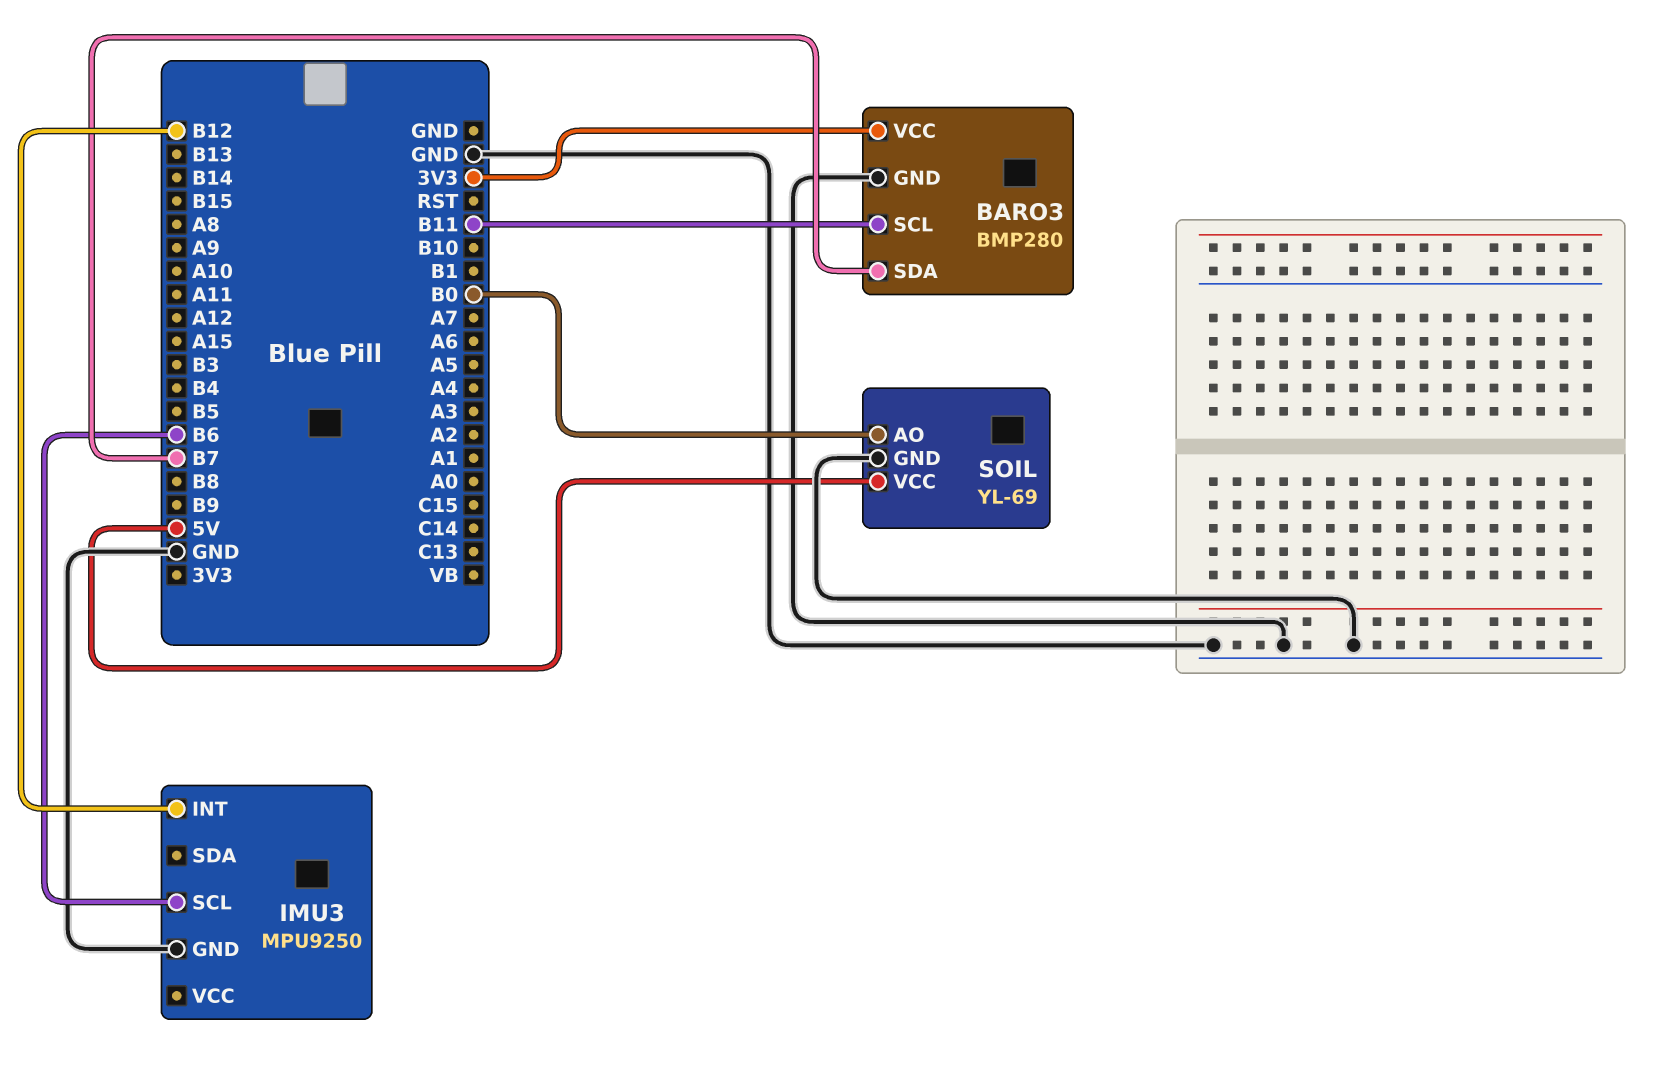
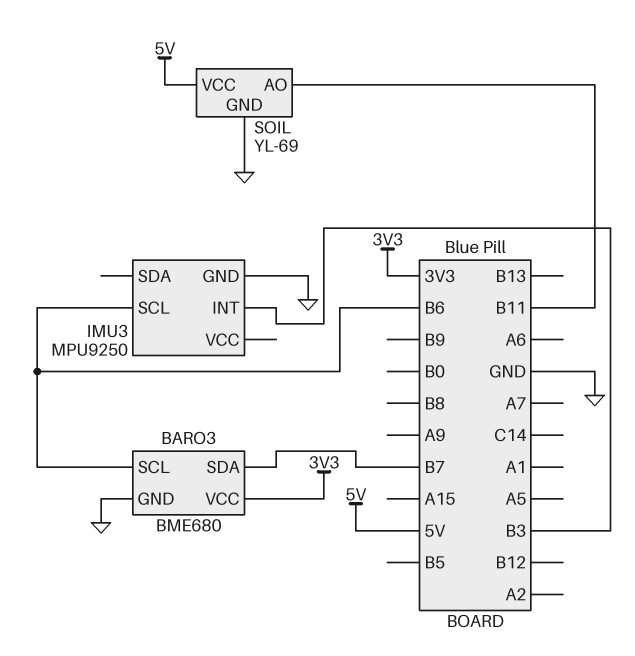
BARO3: BMP280 -> BME680
BARO3 pin SCL: B11 -> B6
IMU3 pin INT: B12 -> B3
SOIL pin AO: B0 -> B11

